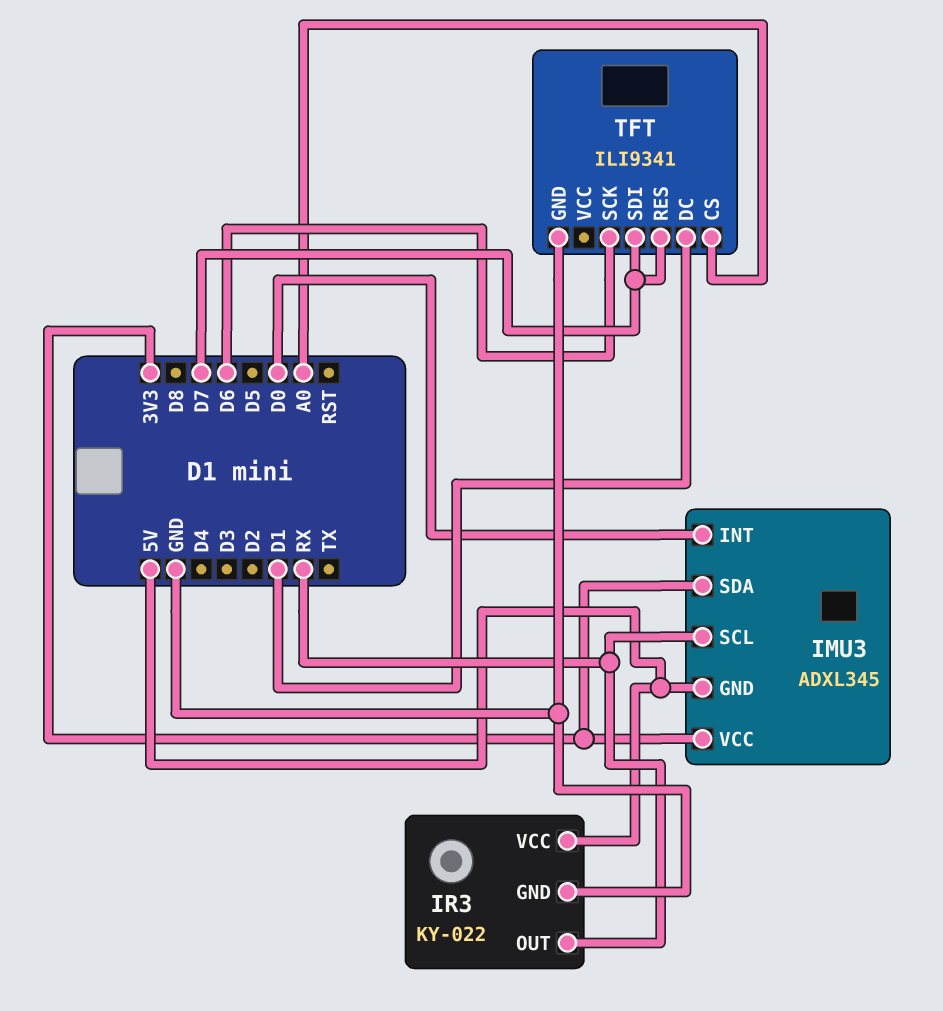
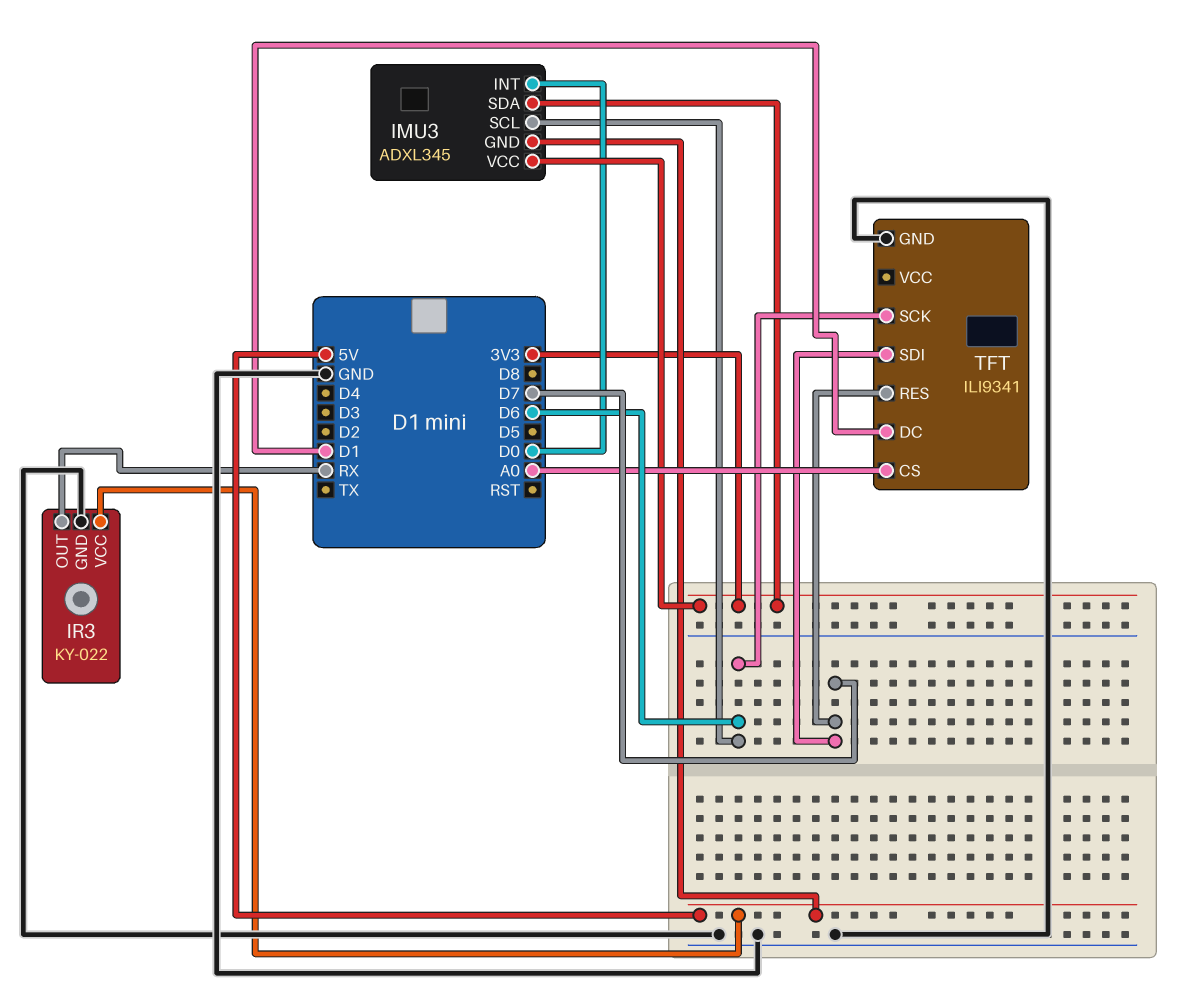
IMU3 pin SCL: RX -> D6

